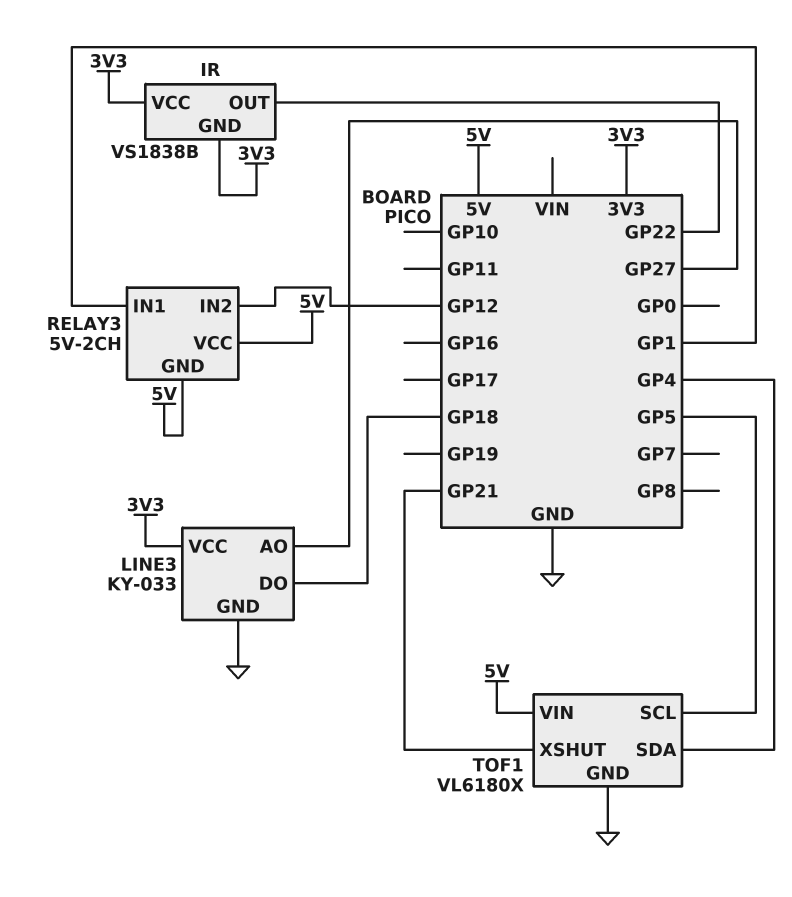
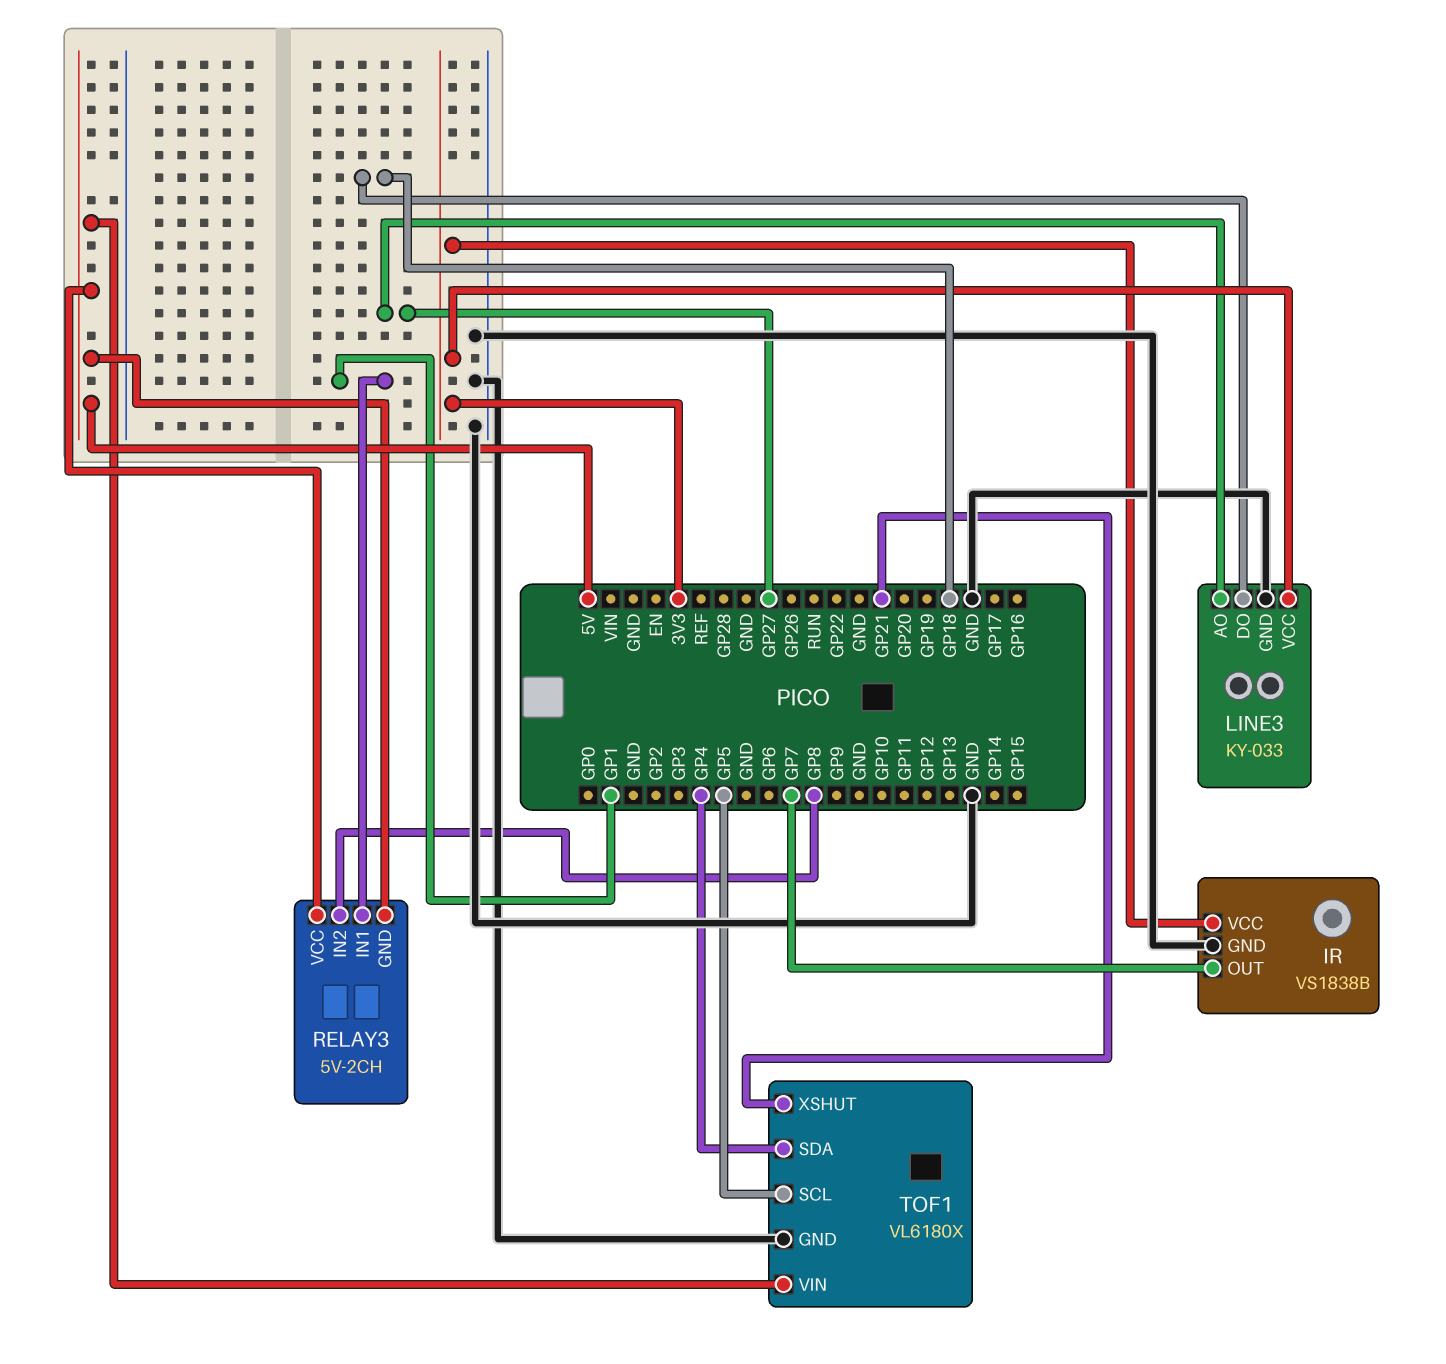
IR pin GND: 3V3 -> GND
IR pin OUT: GP22 -> GP7
RELAY3 pin IN2: GP12 -> GP8

